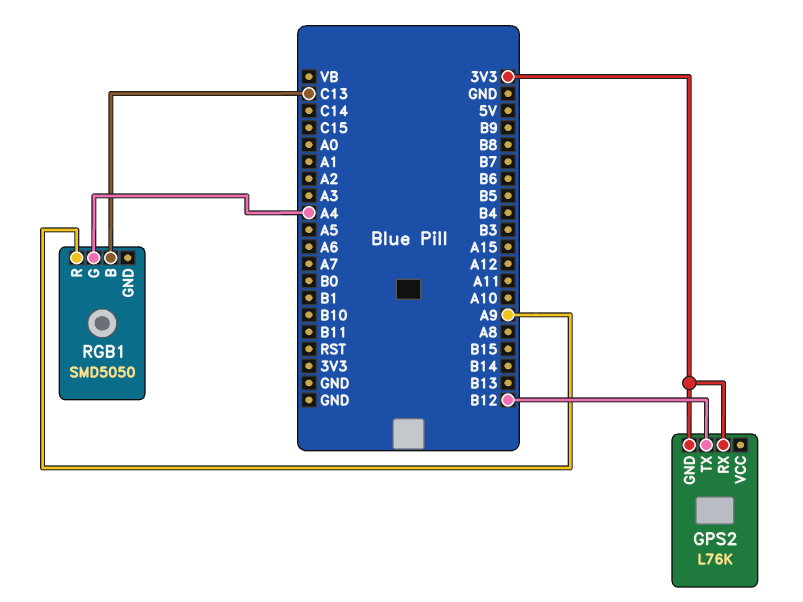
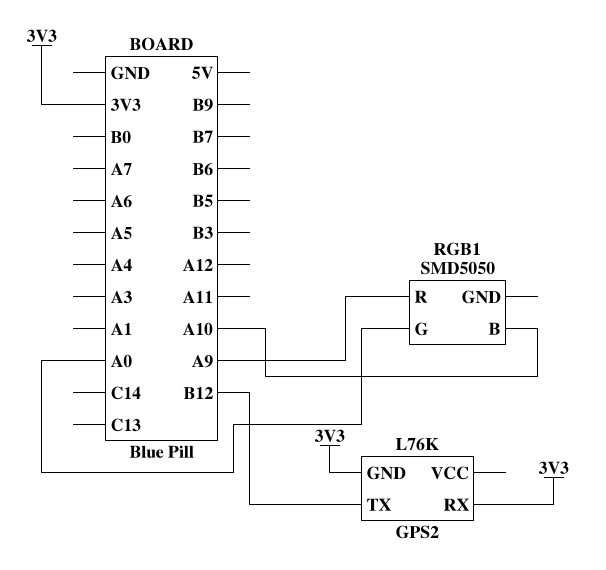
RGB1 pin B: C13 -> A10
RGB1 pin G: A4 -> A0

